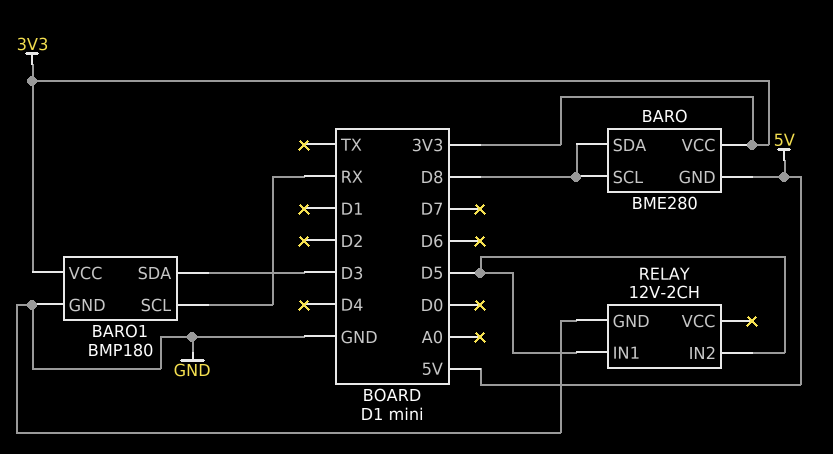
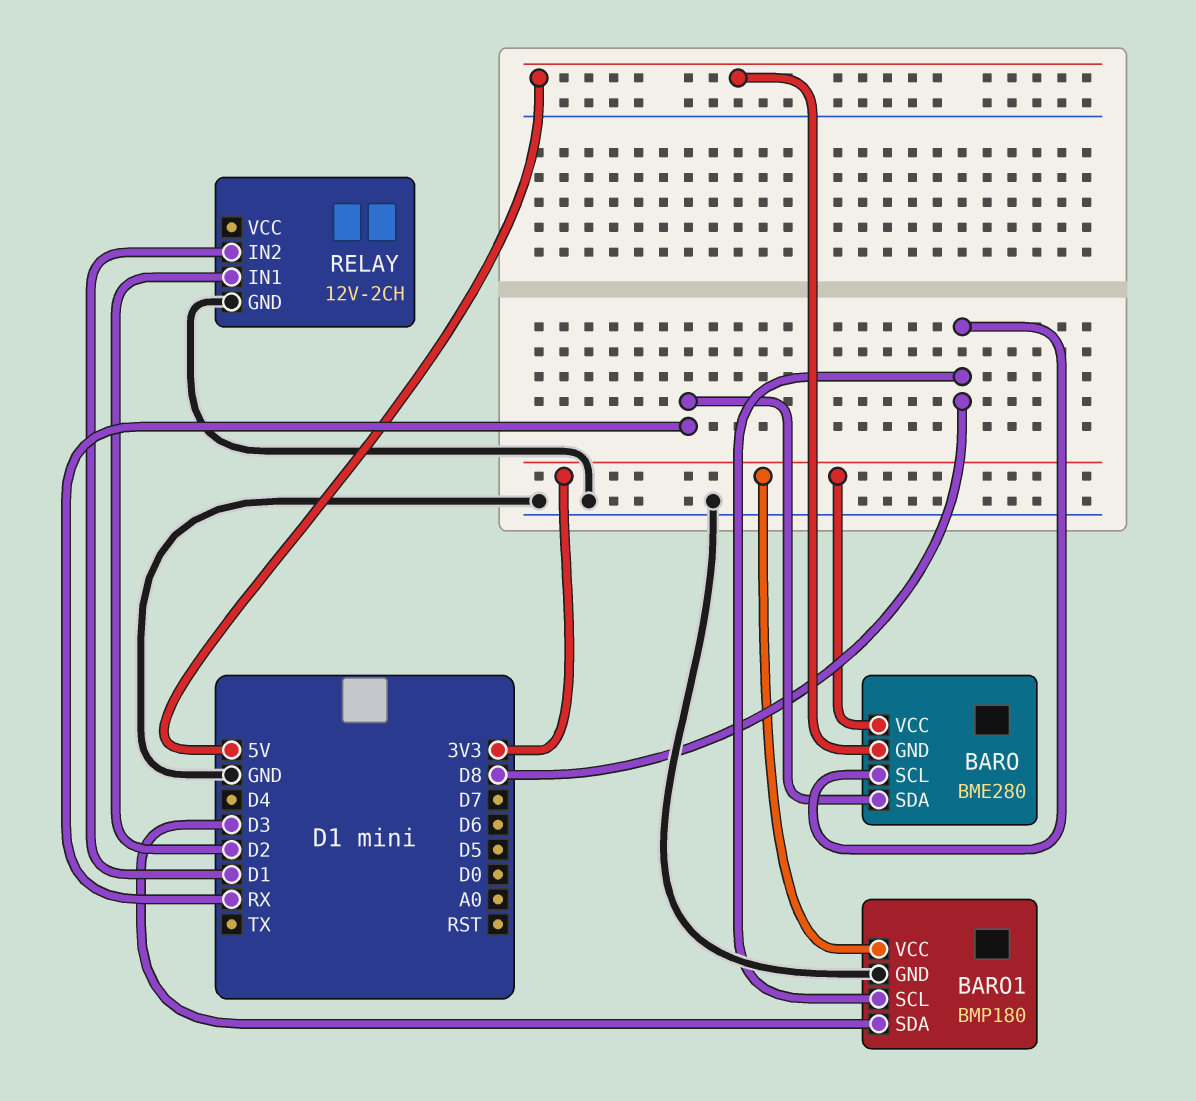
BARO pin SDA: D8 -> RX
BARO1 pin SCL: RX -> D8
RELAY pin IN1: D5 -> D2
RELAY pin IN2: D5 -> D1

